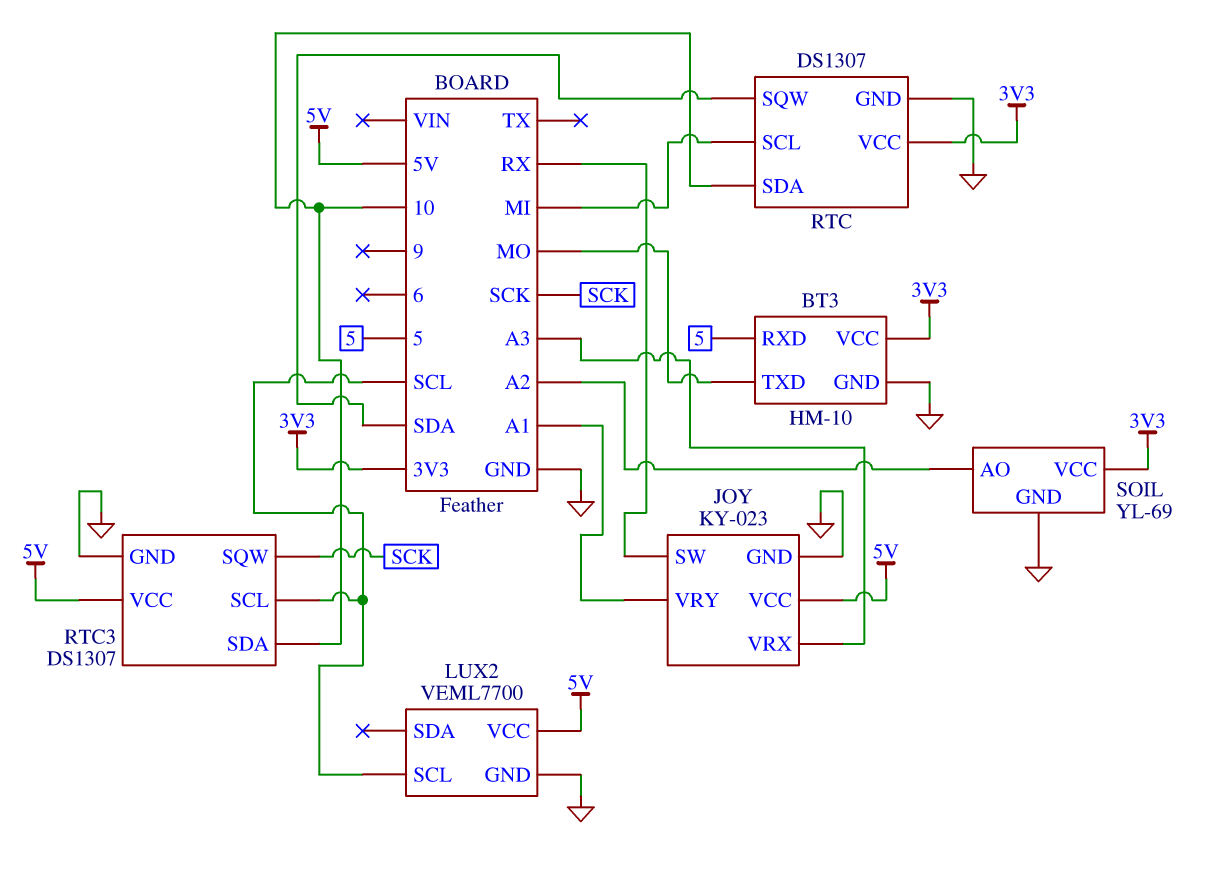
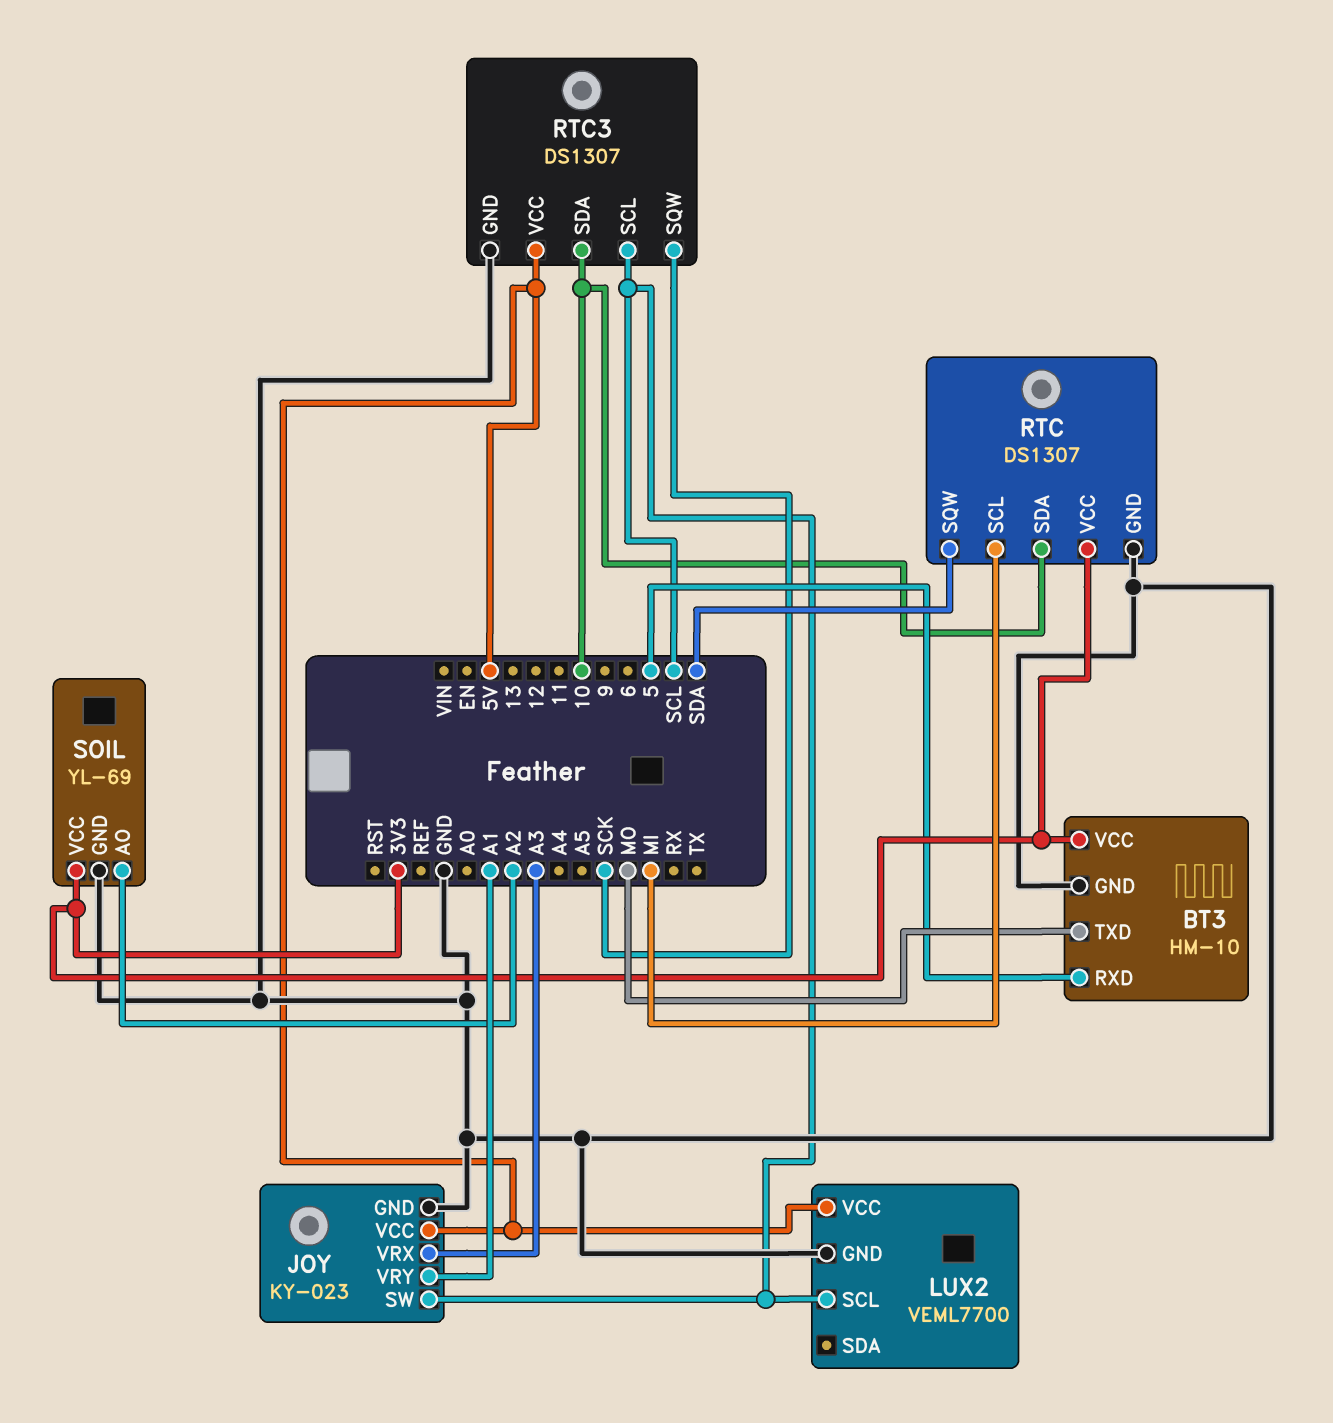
JOY pin SW: RX -> SCL

